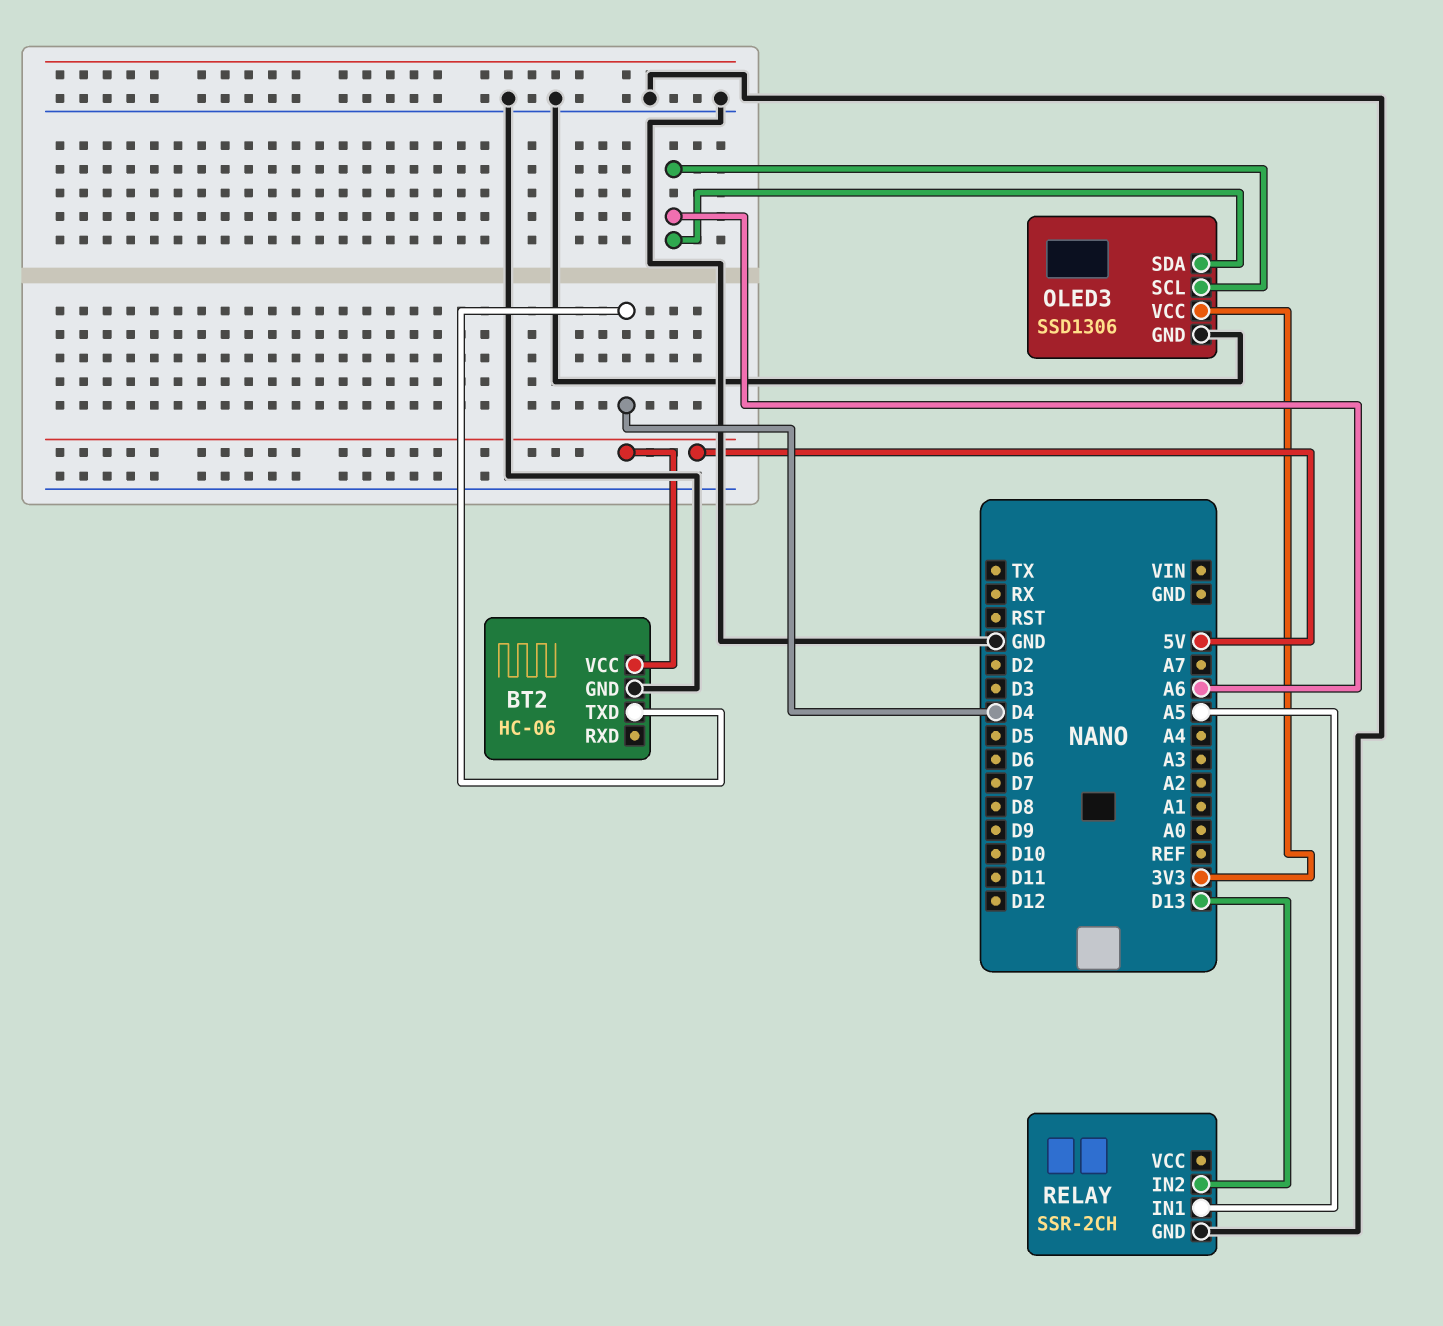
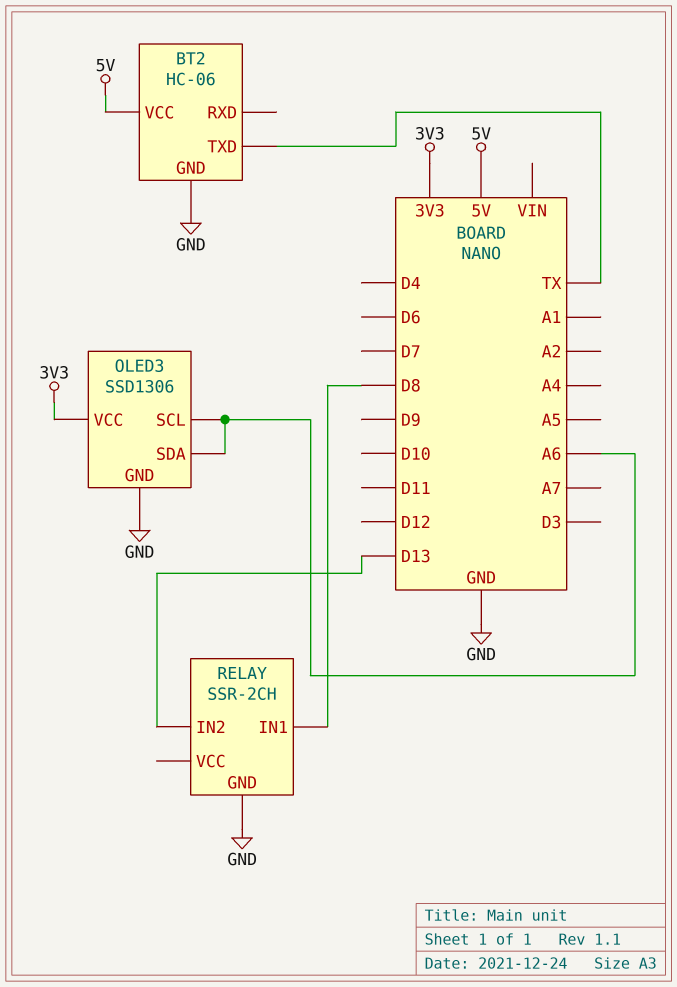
BT2 pin TXD: D4 -> TX
RELAY pin IN1: A5 -> D8

